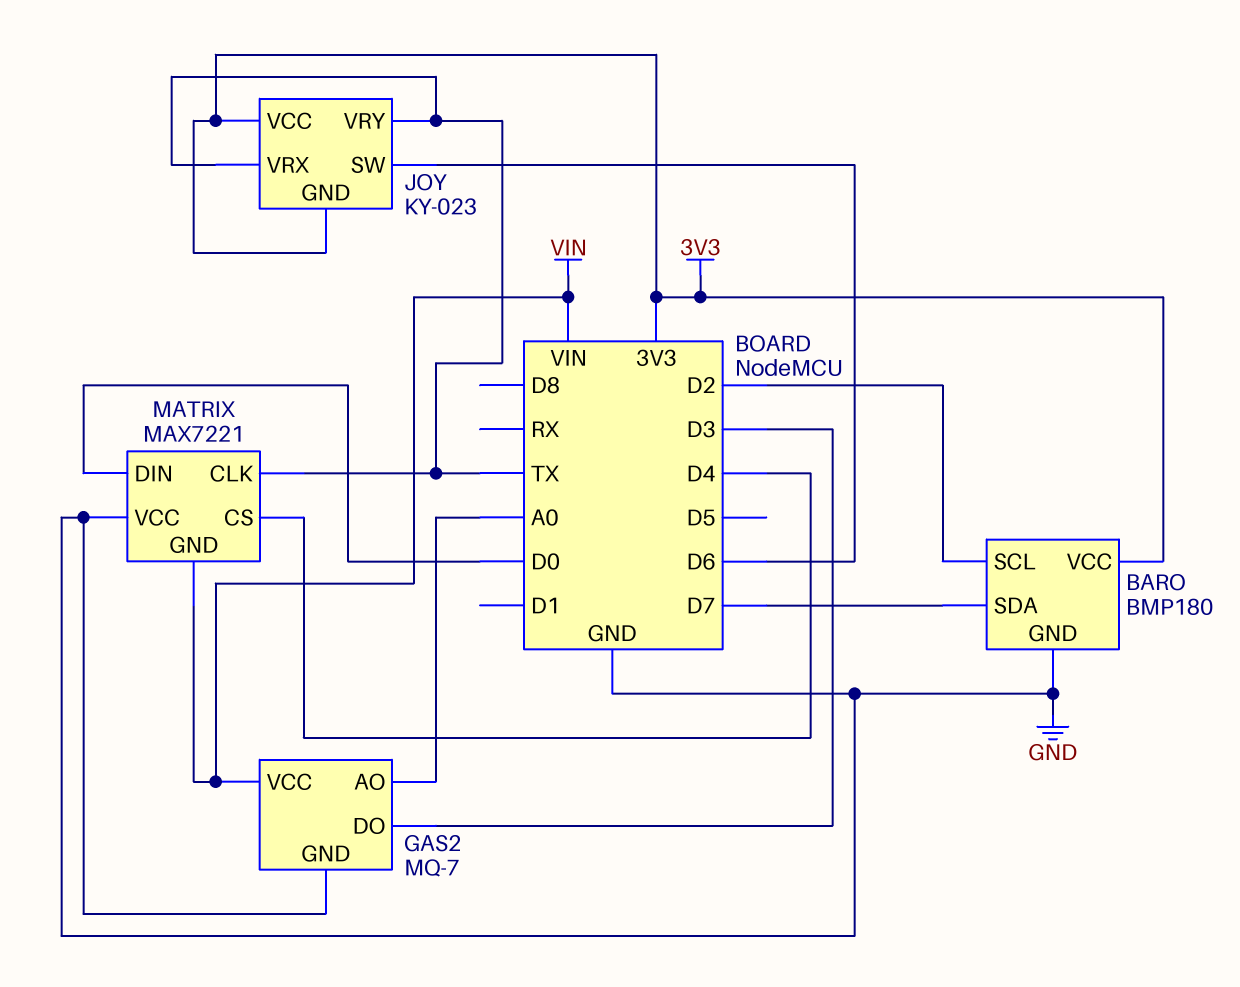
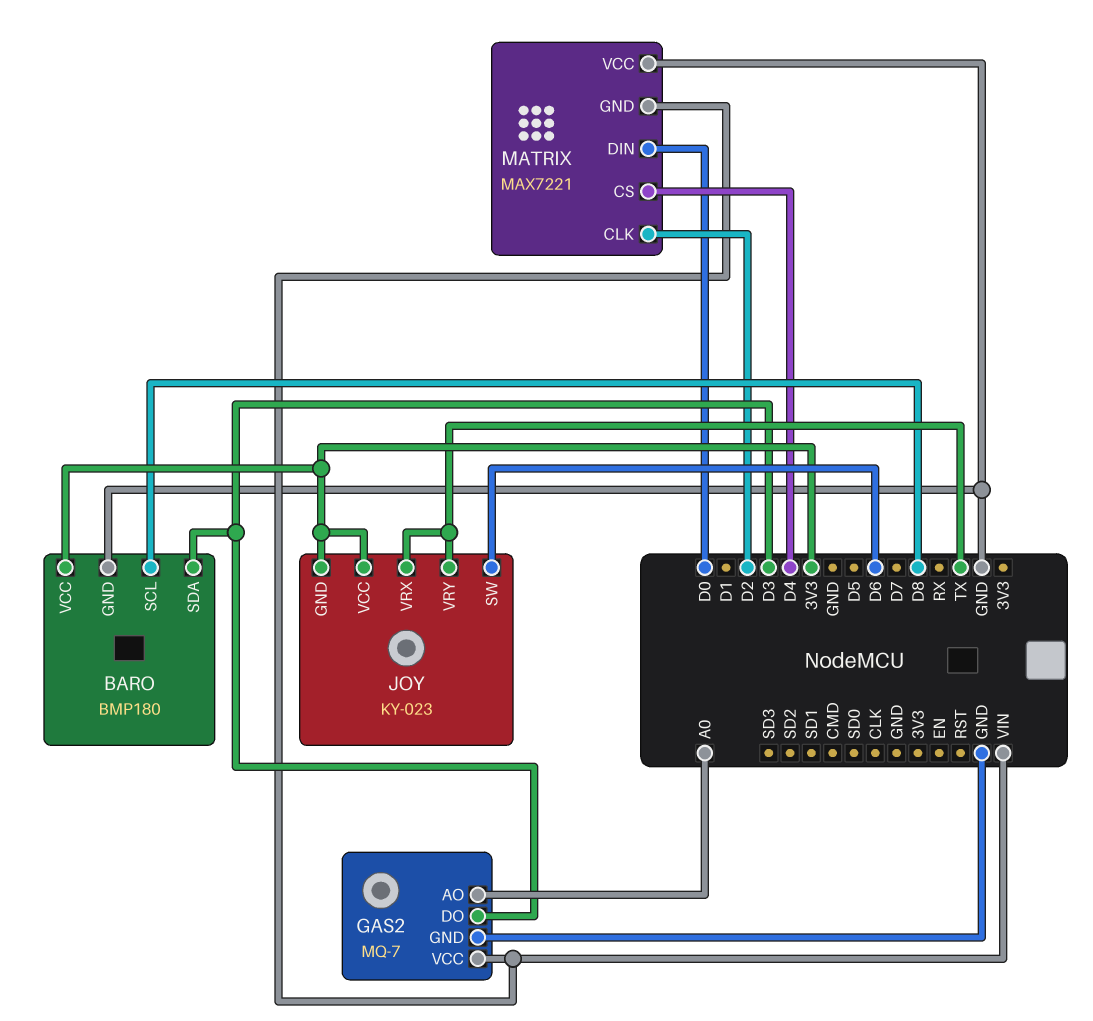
BARO pin SCL: D2 -> D8
BARO pin SDA: D7 -> D3
MATRIX pin CLK: TX -> D2

